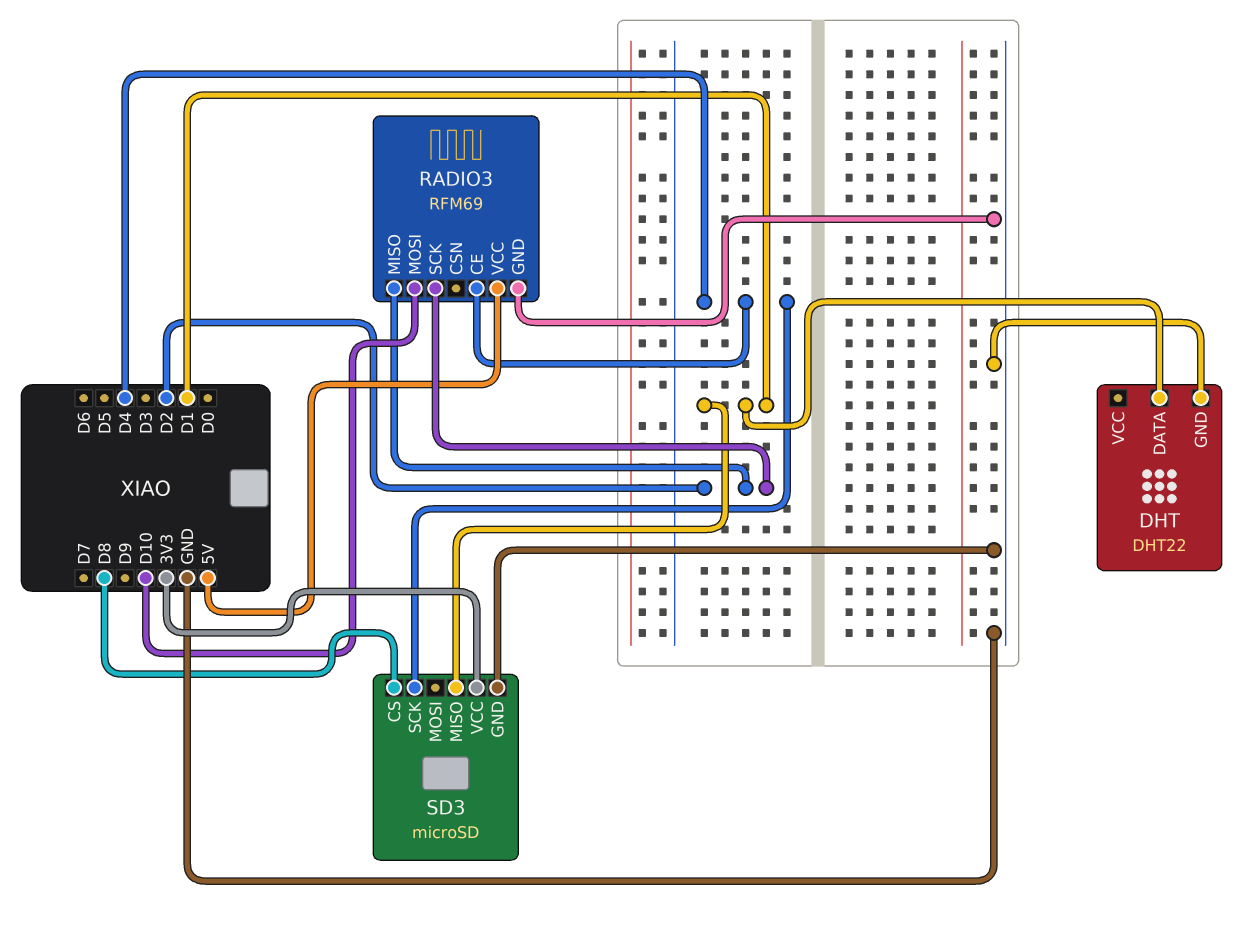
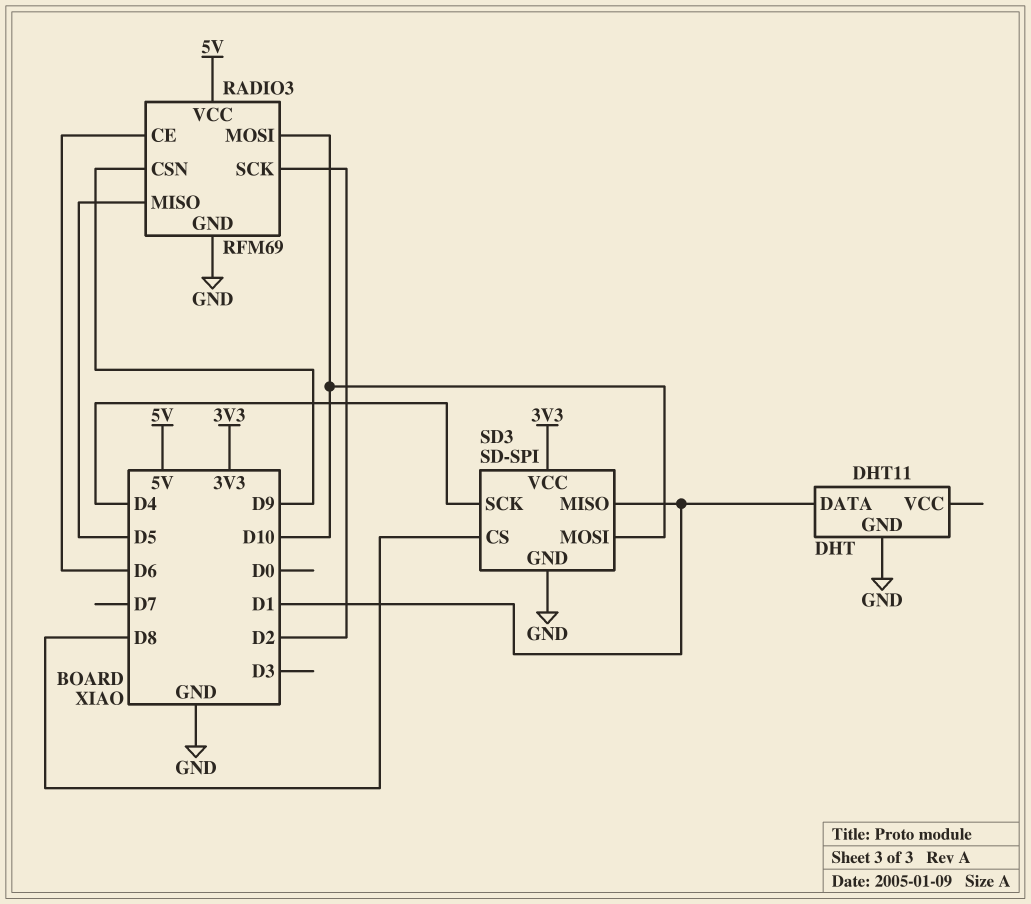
DHT: DHT22 -> DHT11
RADIO3 pin CE: D4 -> D6
RADIO3 pin CSN: none -> D9
RADIO3 pin MISO: D2 -> D5
SD3: microSD -> SD-SPI
SD3 pin MOSI: none -> D10

